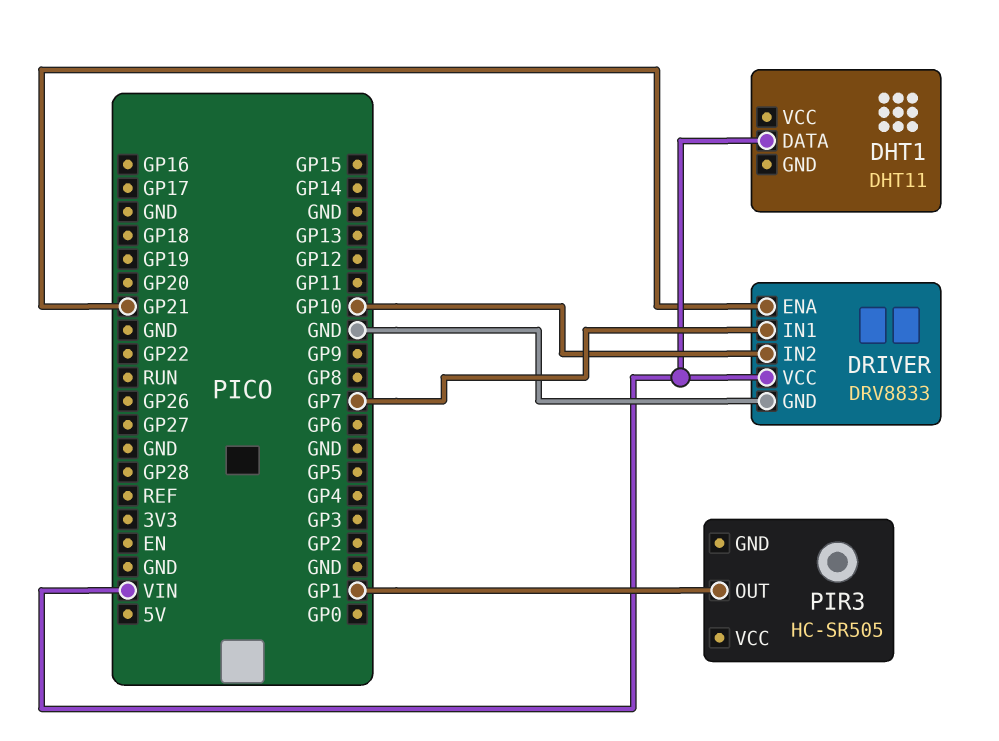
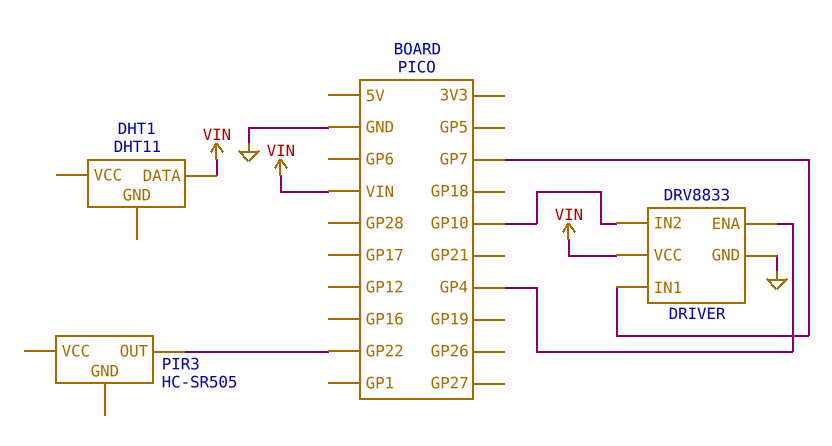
DRIVER pin ENA: GP21 -> GP4
PIR3 pin OUT: GP1 -> GP22

